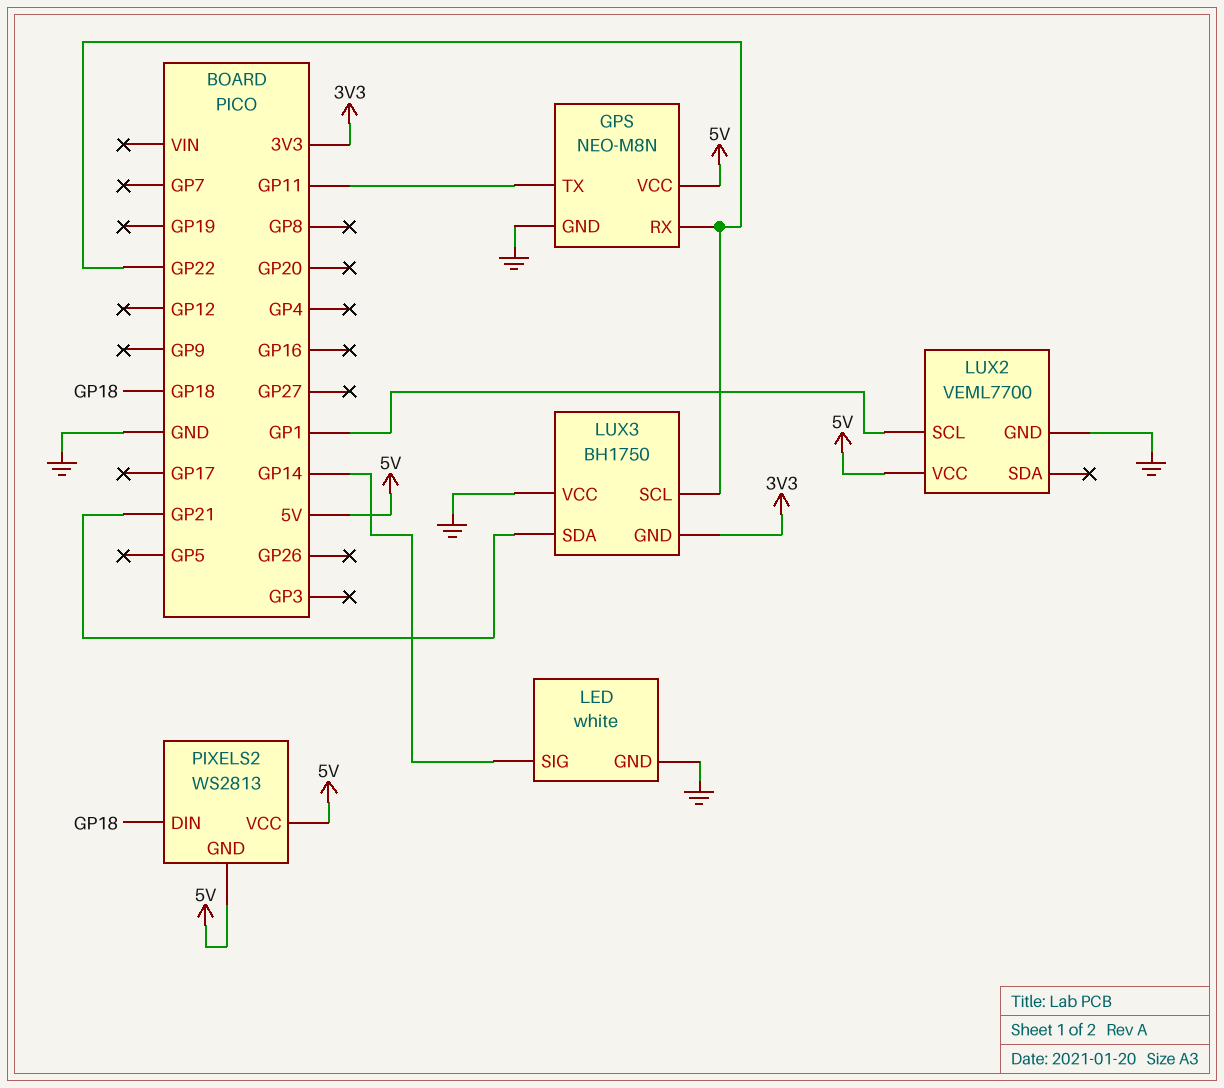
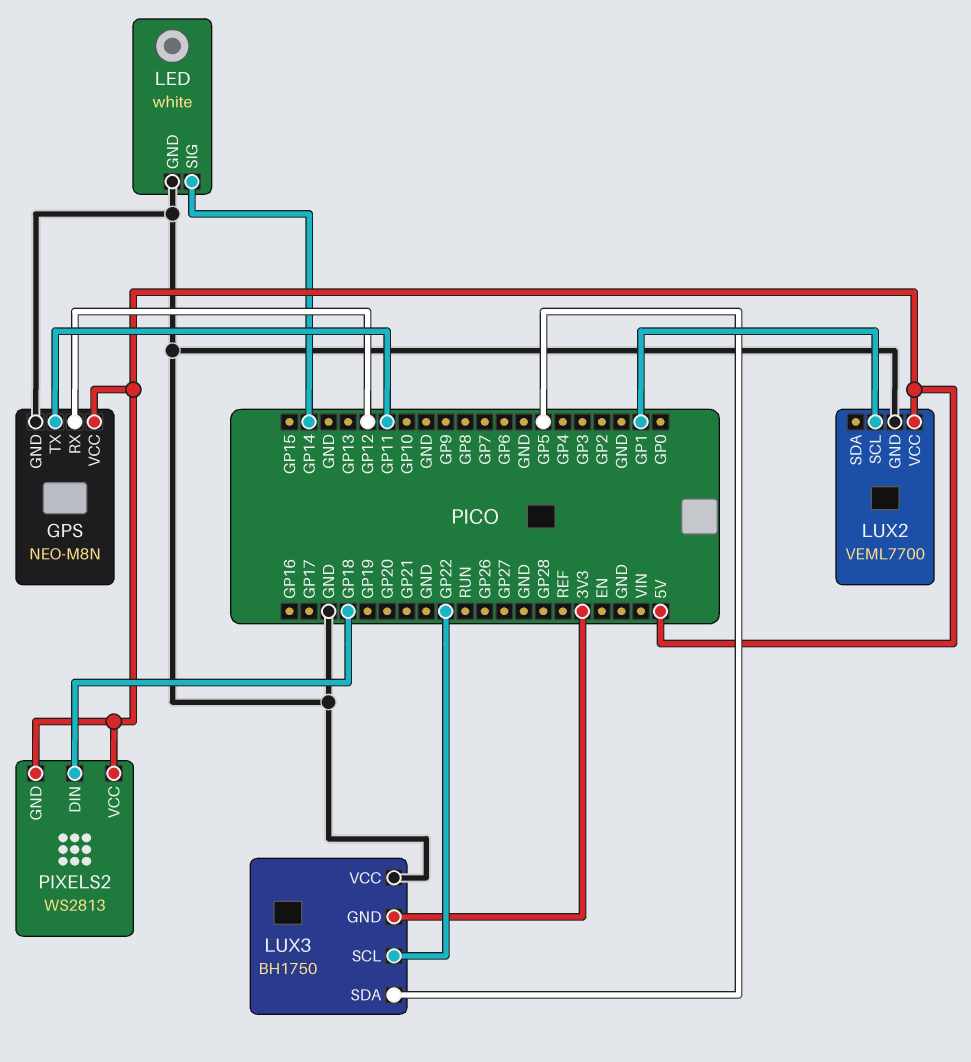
GPS pin RX: GP22 -> GP12
LUX3 pin SDA: GP21 -> GP5

